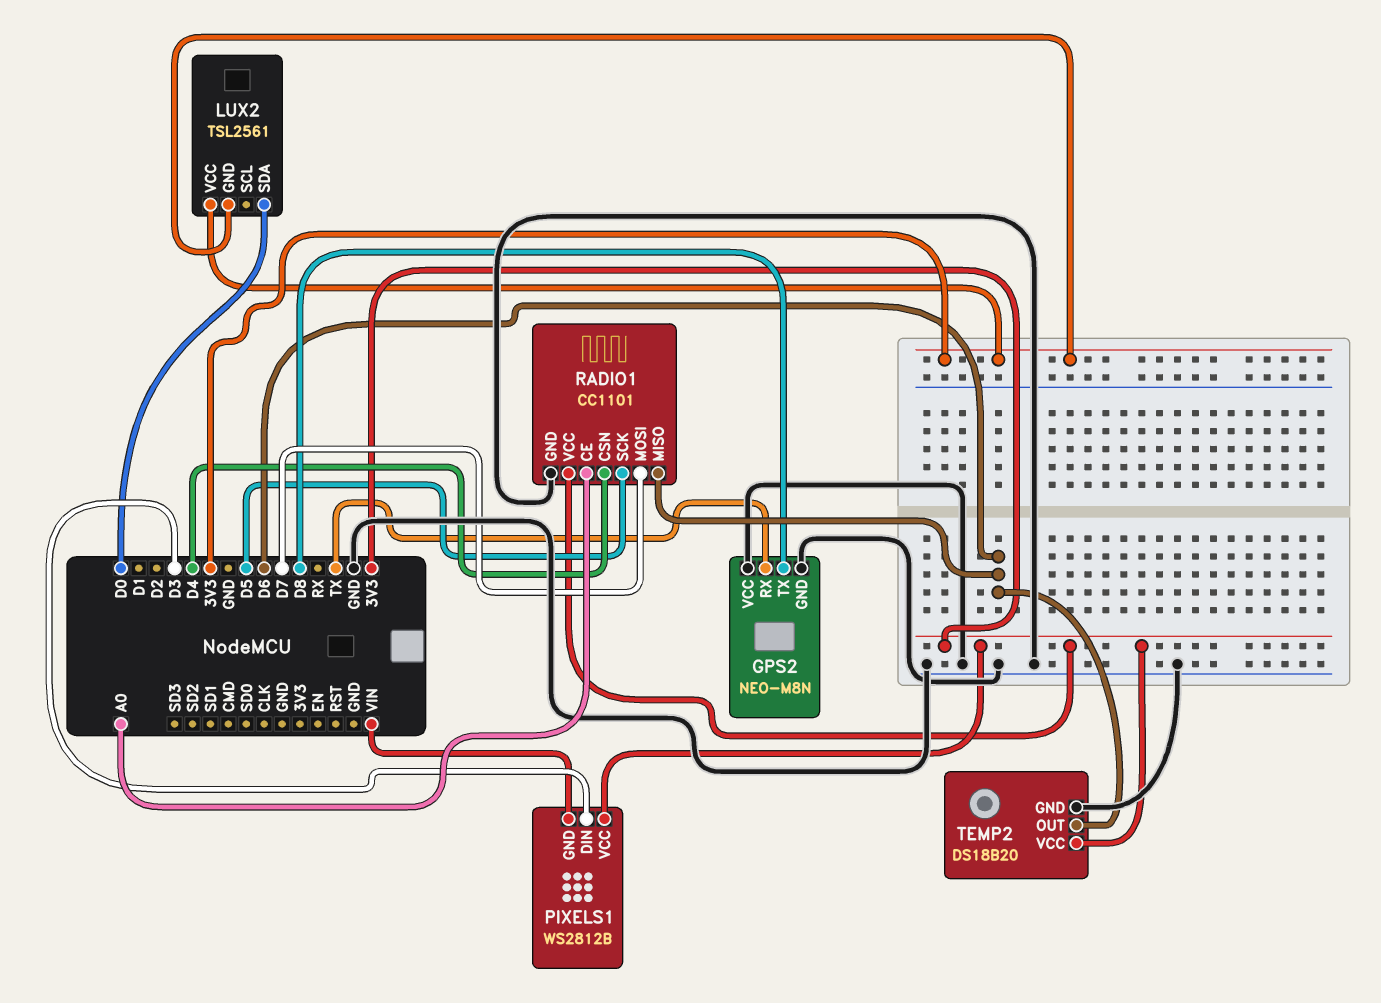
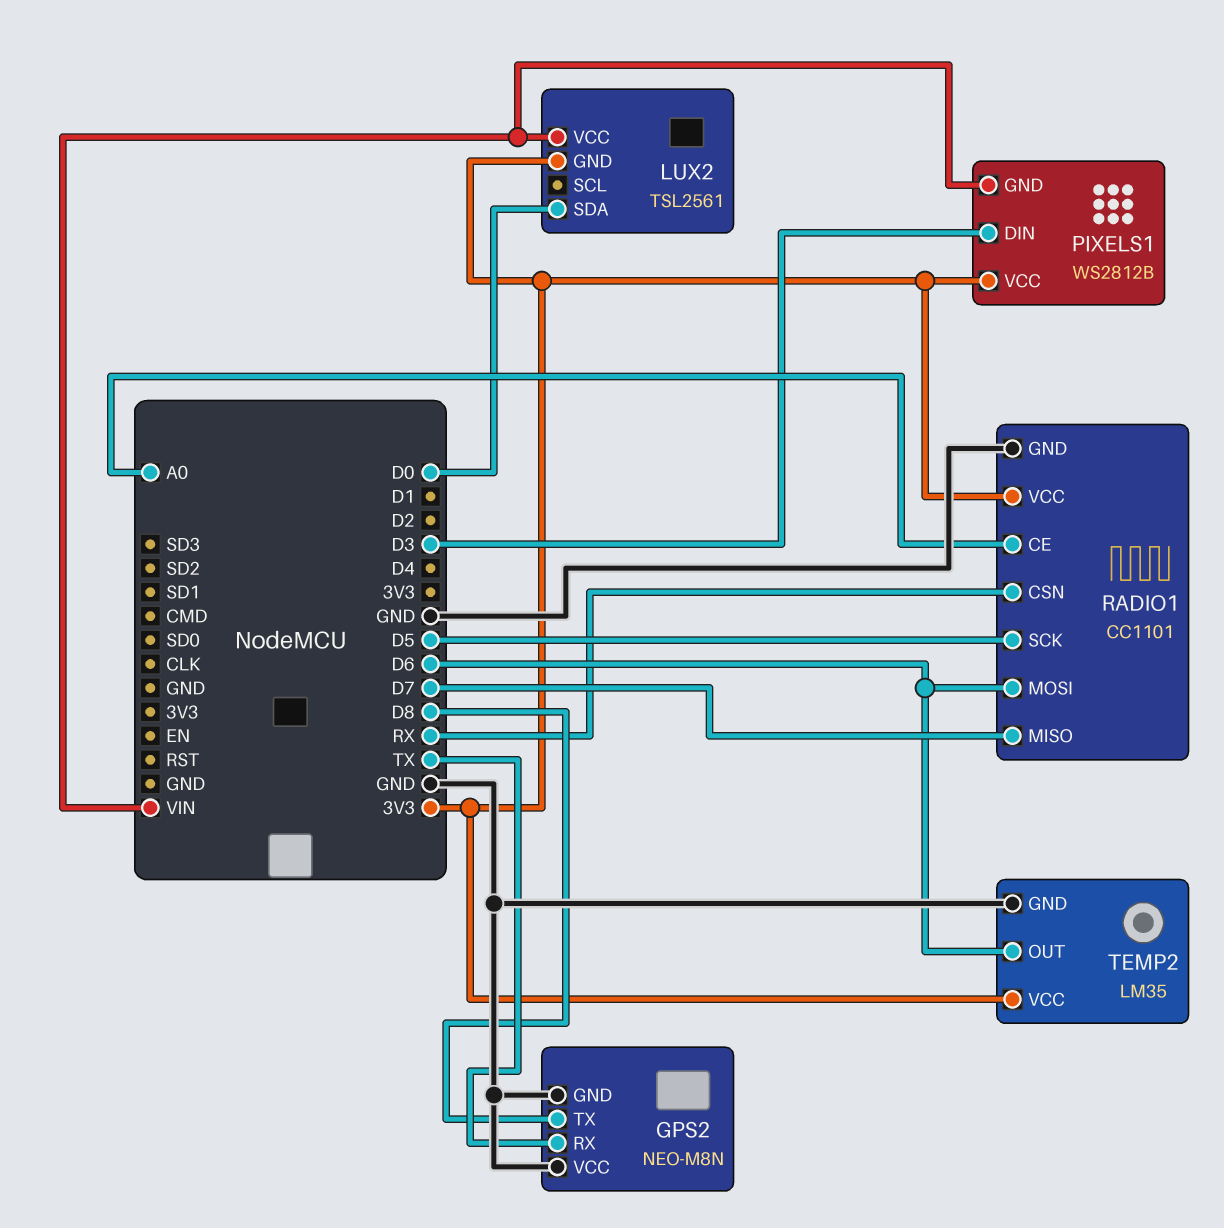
LUX2 pin VCC: 3V3 -> VIN
RADIO1 pin CSN: D4 -> RX
RADIO1 pin MISO: D6 -> D7
RADIO1 pin MOSI: D7 -> D6
TEMP2: DS18B20 -> LM35

